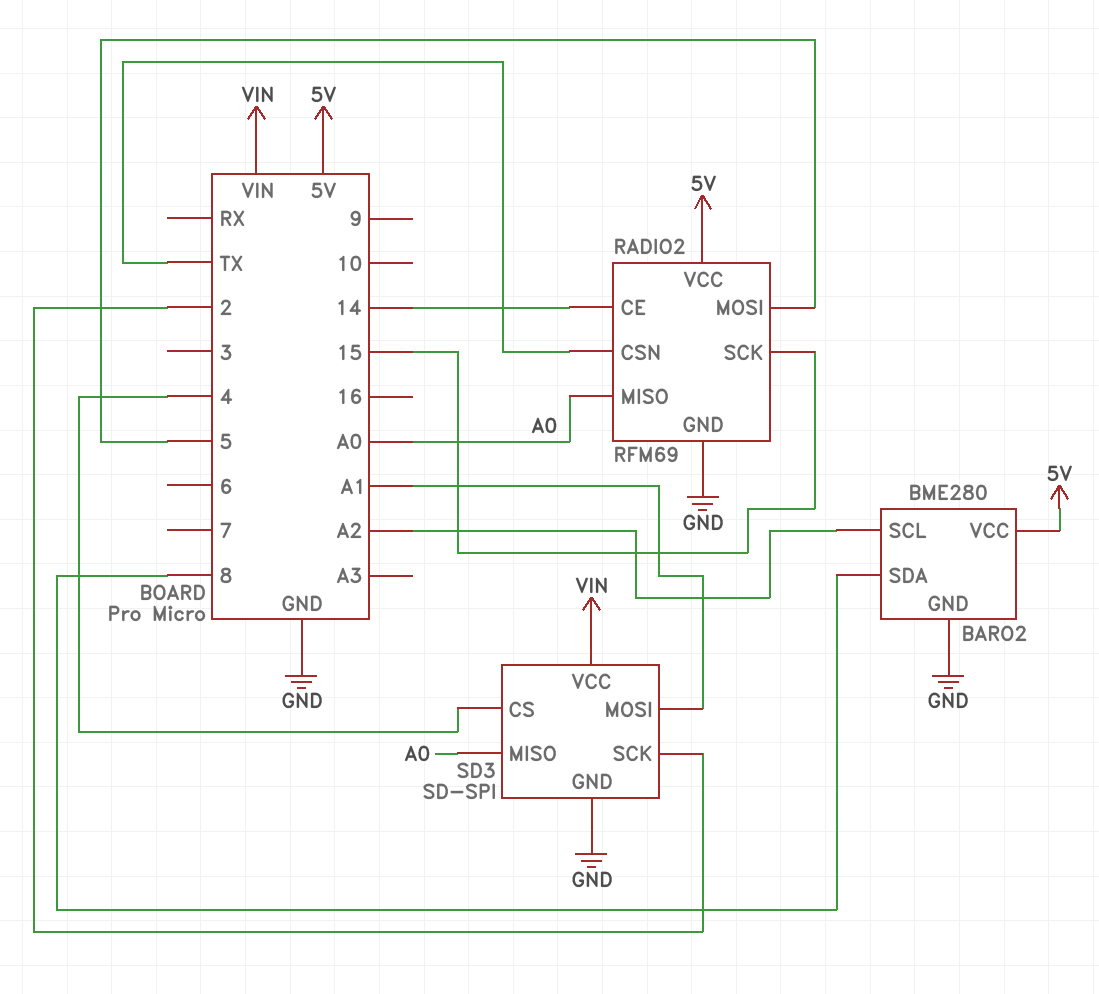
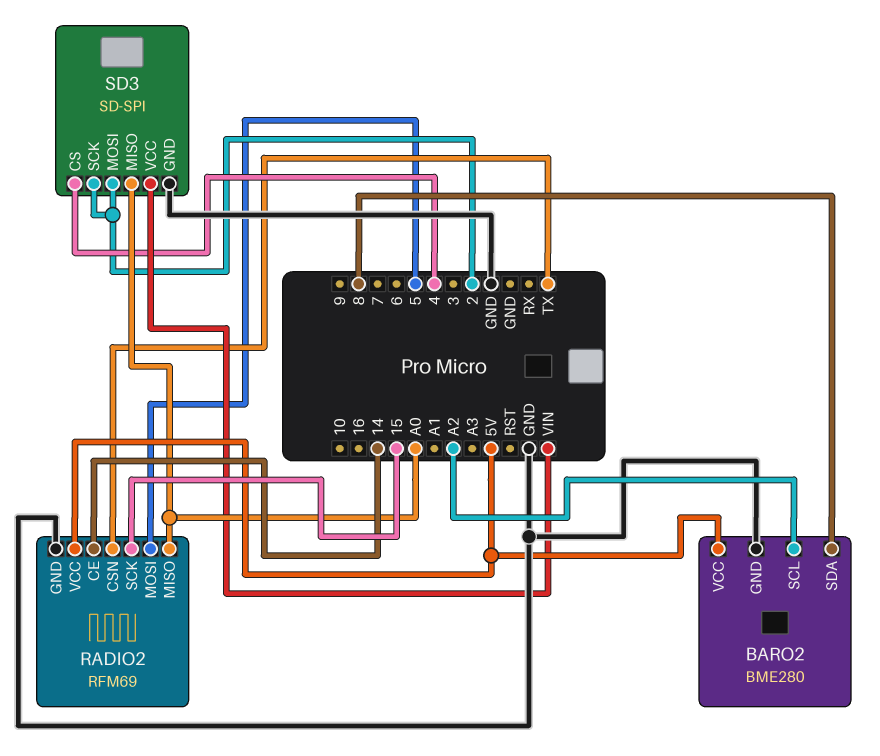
SD3 pin MOSI: A1 -> 2

